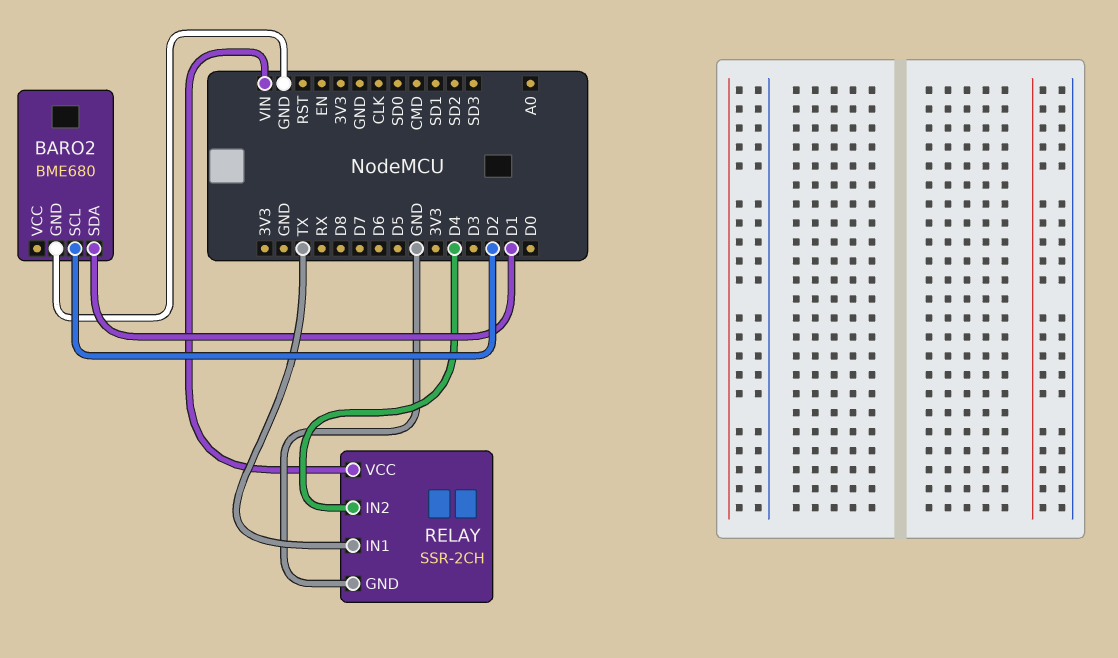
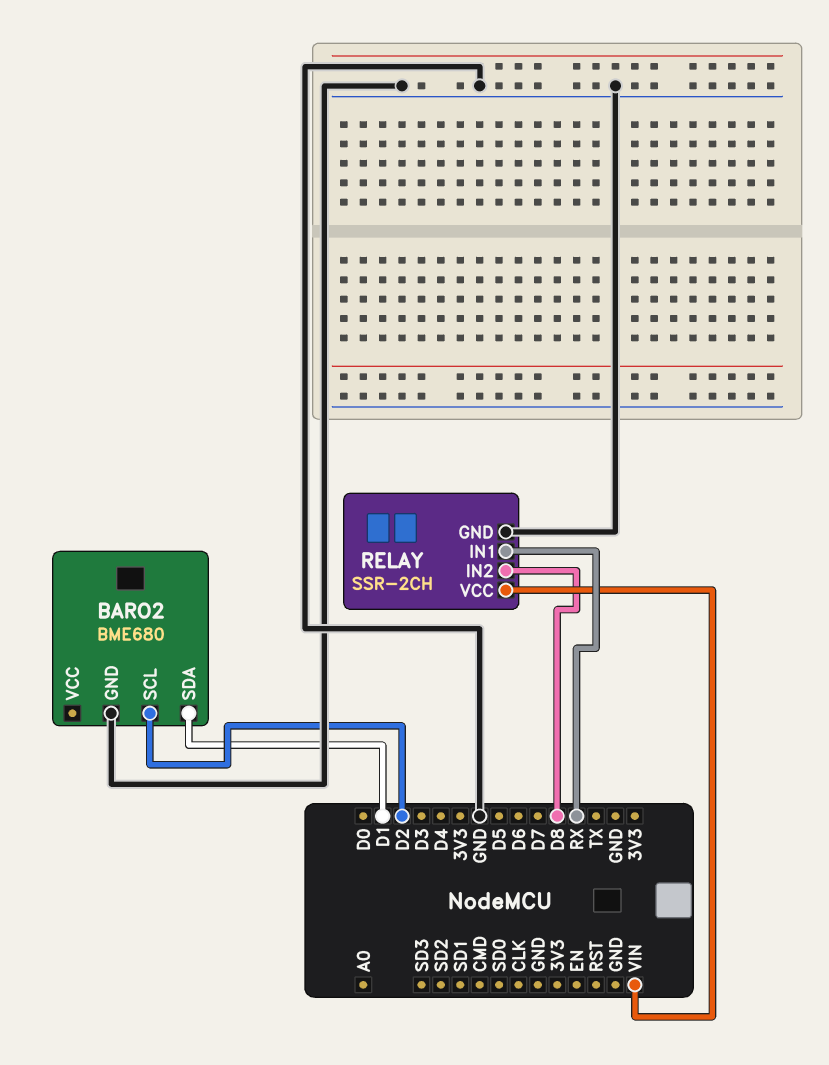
RELAY pin IN1: TX -> RX
RELAY pin IN2: D4 -> D8

